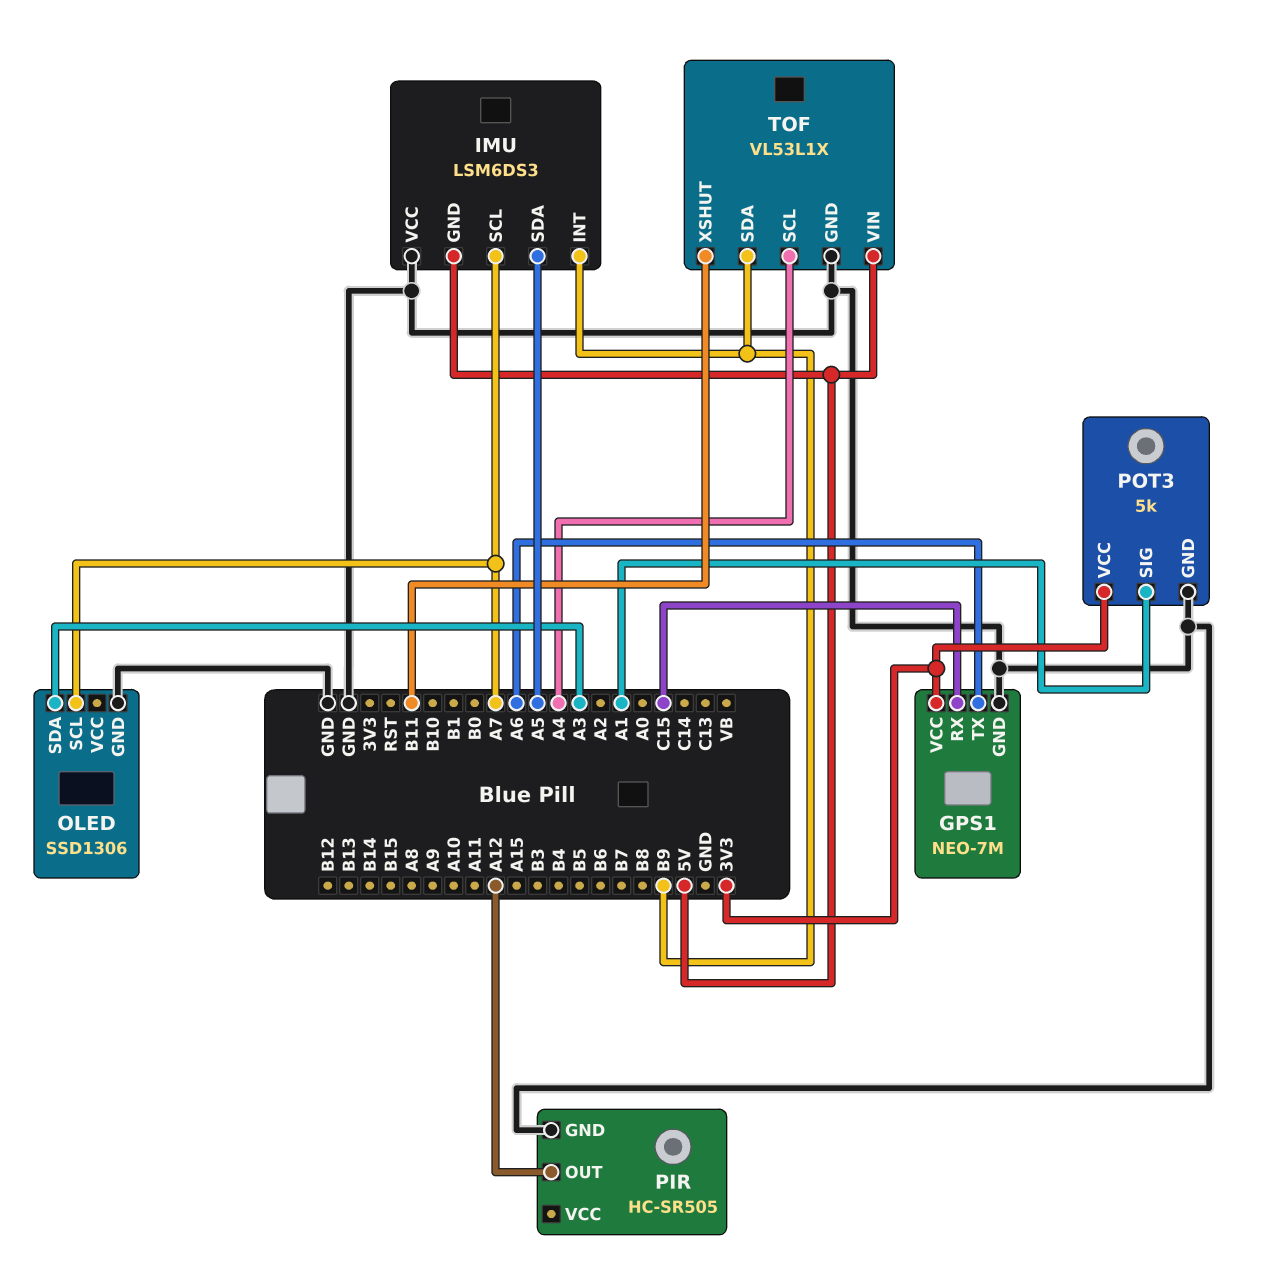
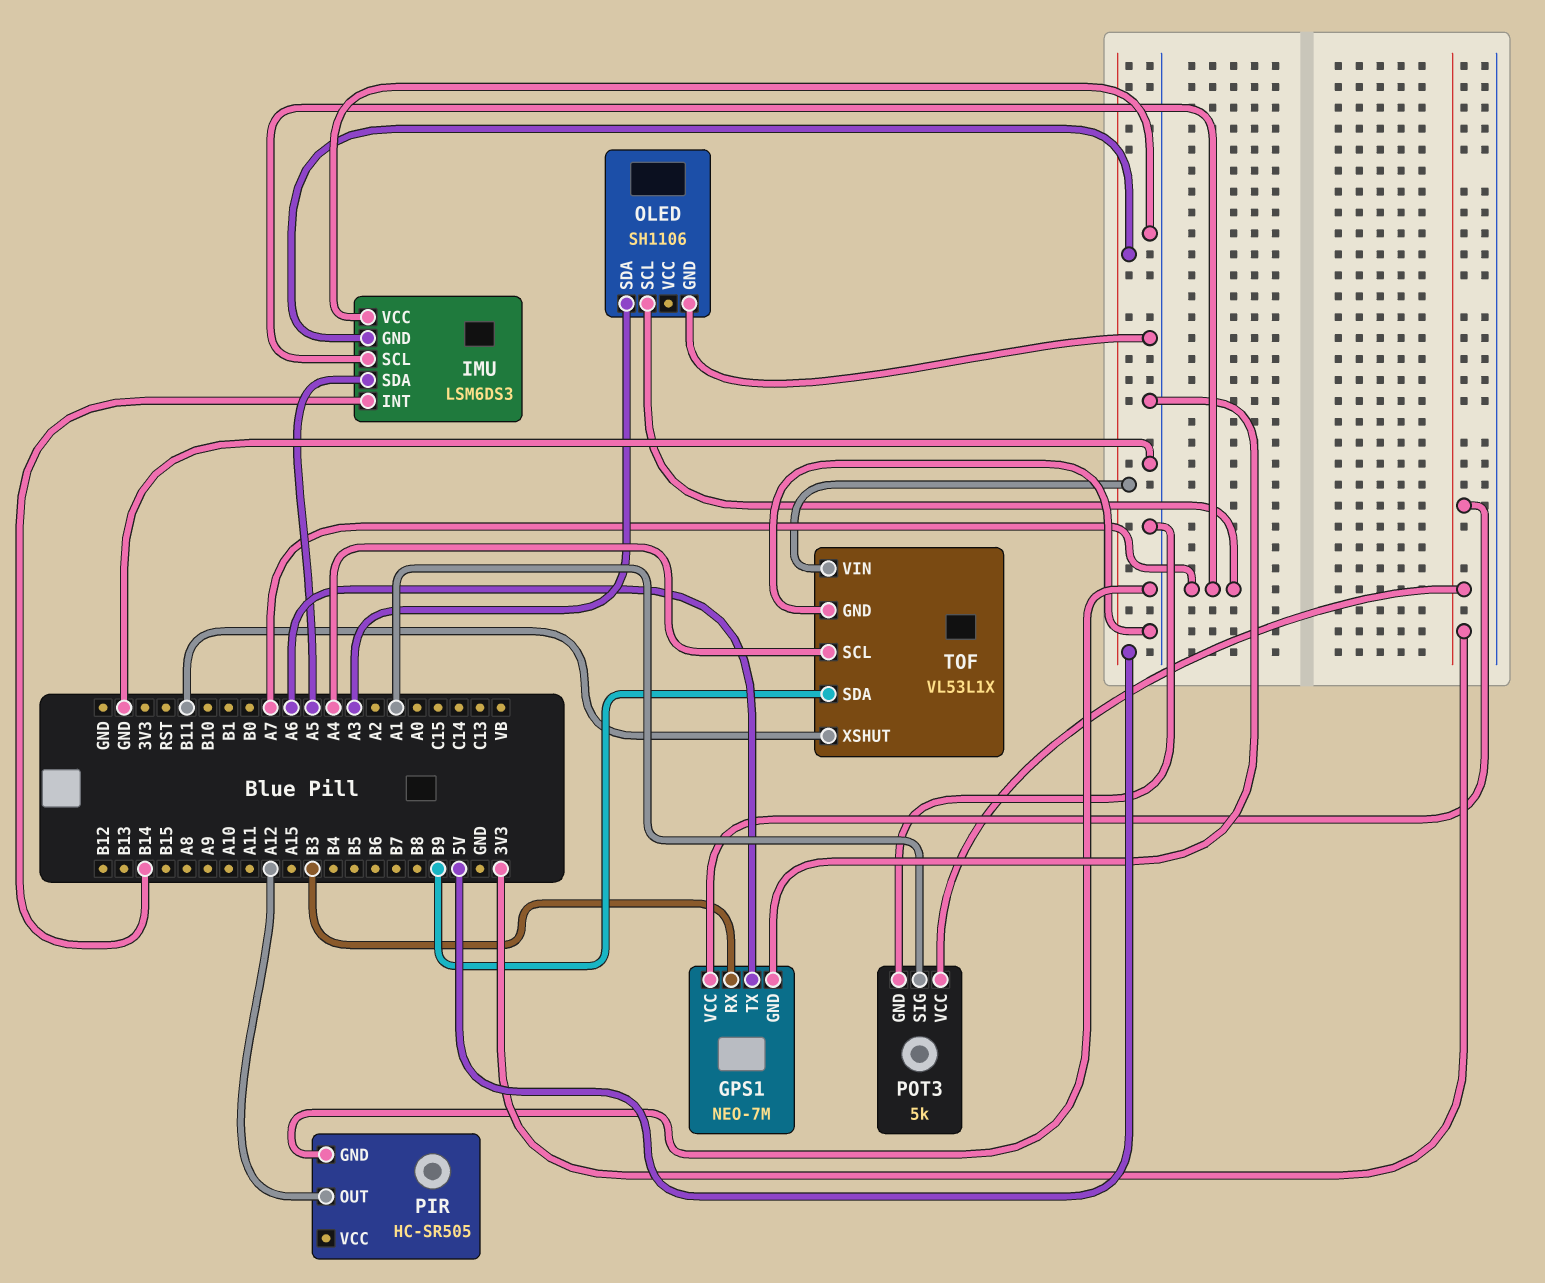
GPS1 pin RX: C15 -> B3
IMU pin INT: B9 -> B14
OLED: SSD1306 -> SH1106

